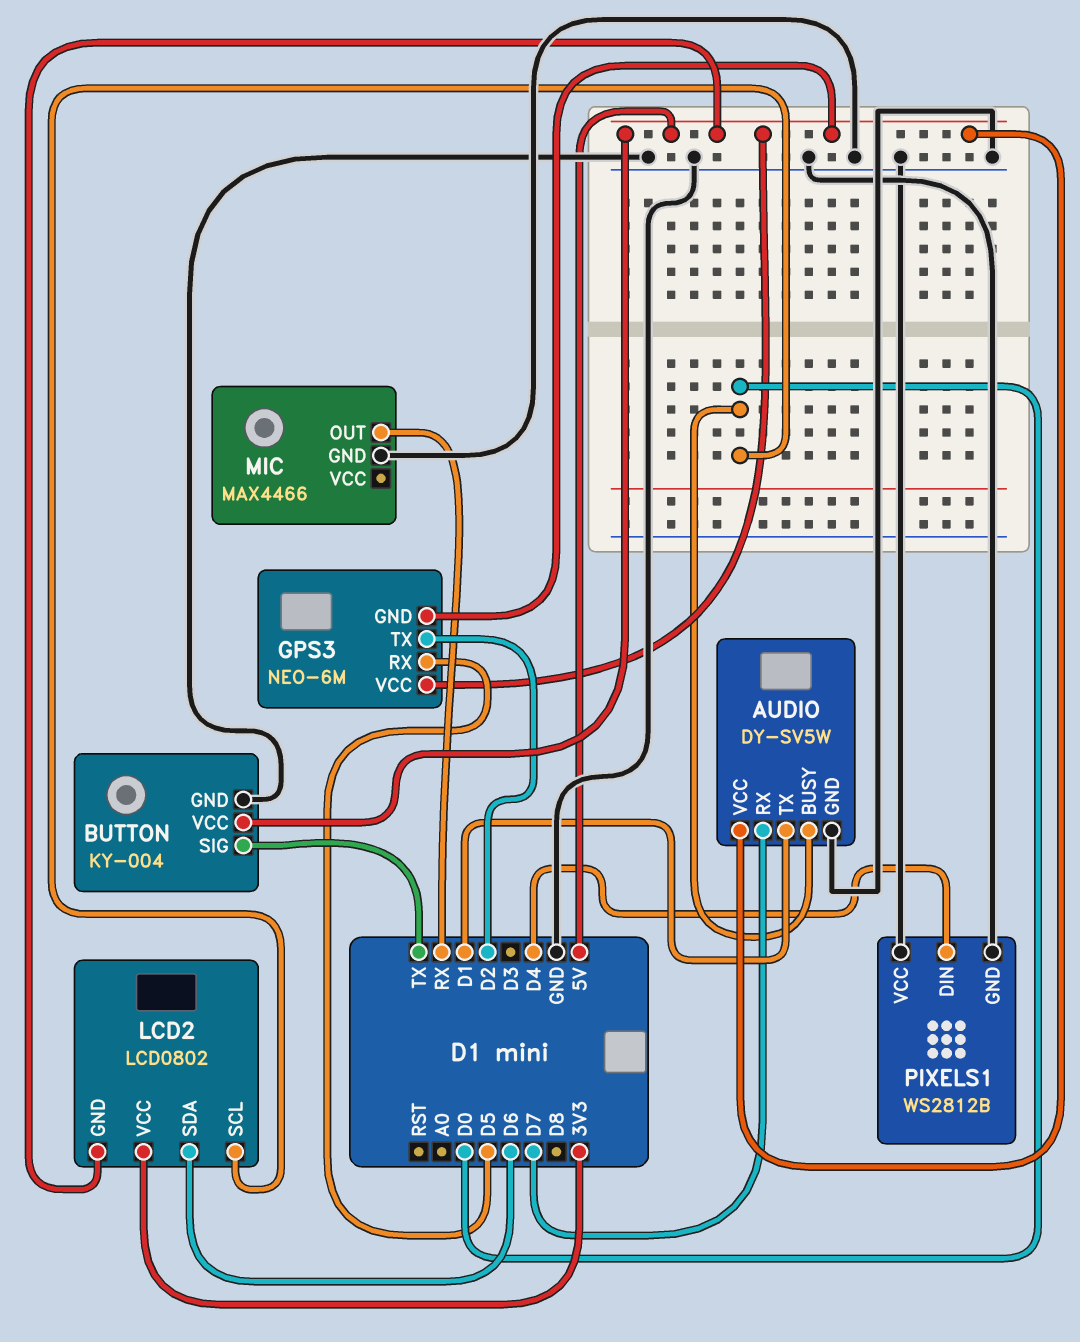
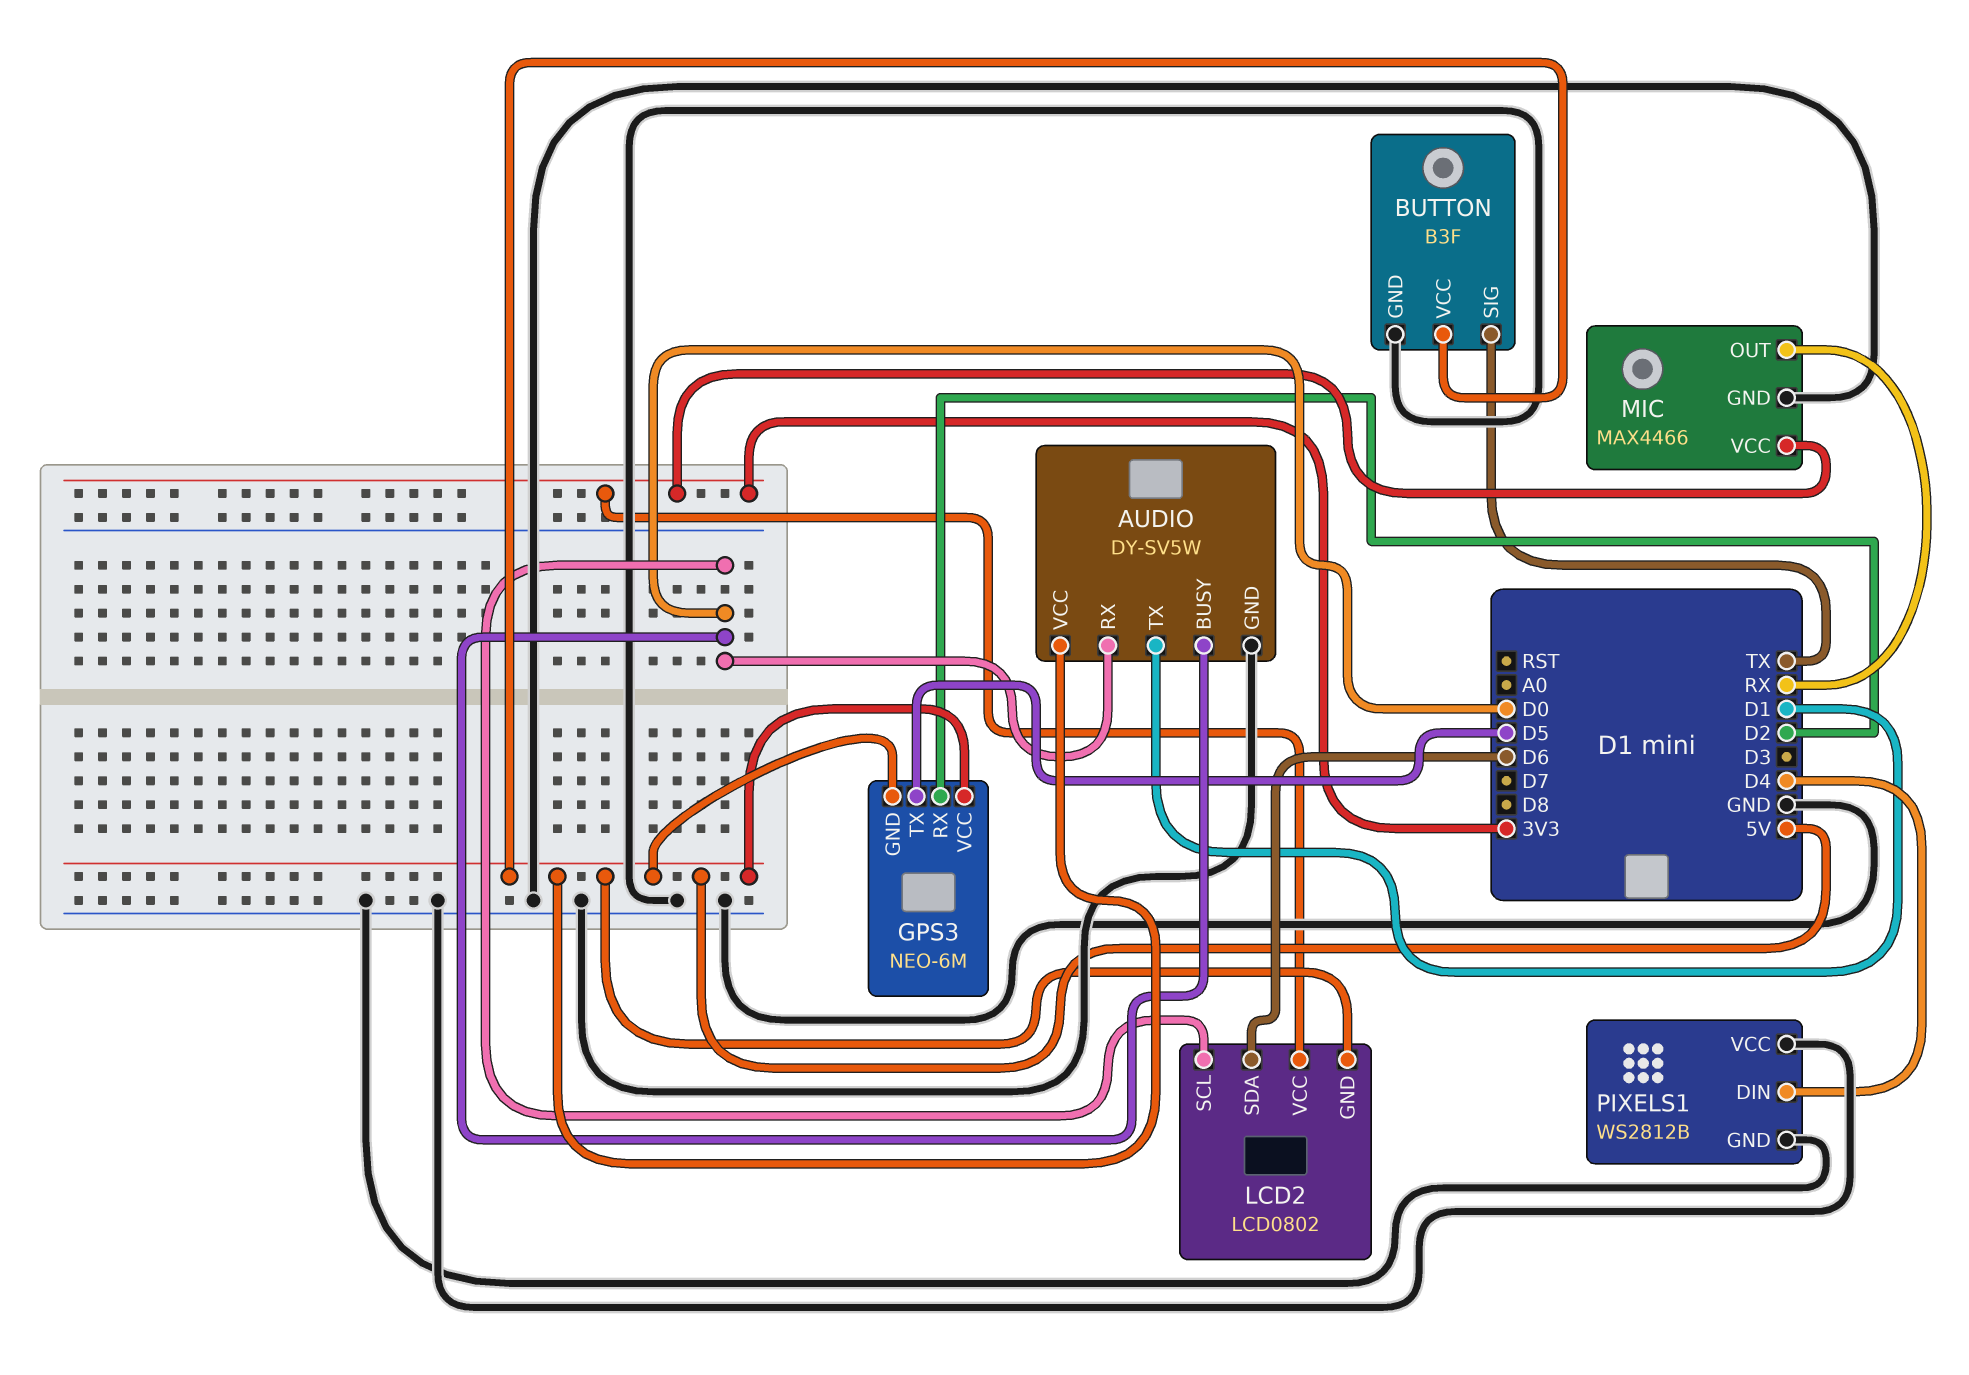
AUDIO pin RX: D7 -> D0
BUTTON: KY-004 -> B3F
GPS3 pin RX: D5 -> D2
GPS3 pin TX: D2 -> D5
MIC pin VCC: none -> 3V3

